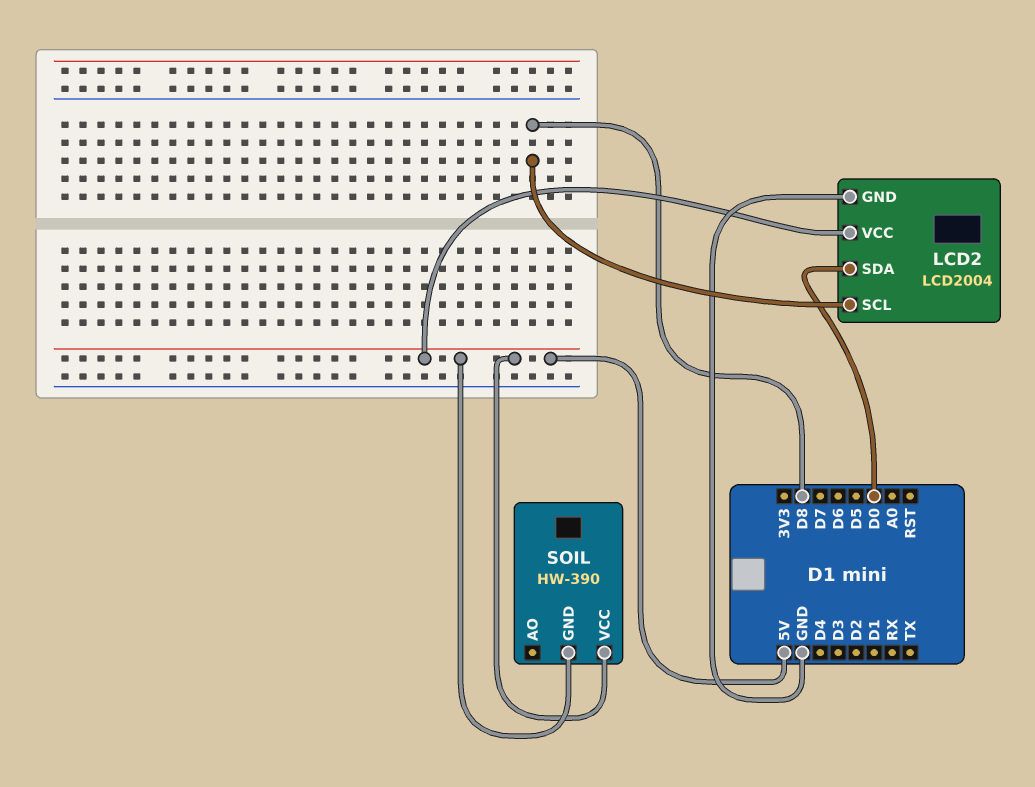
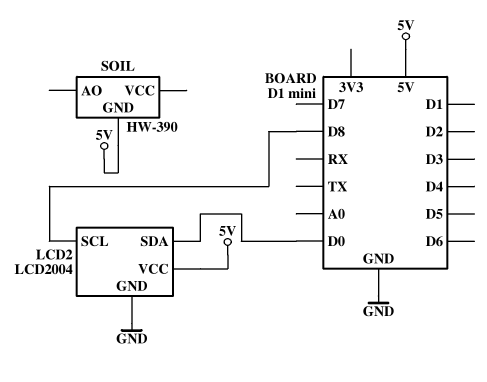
SOIL pin VCC: 5V -> none

